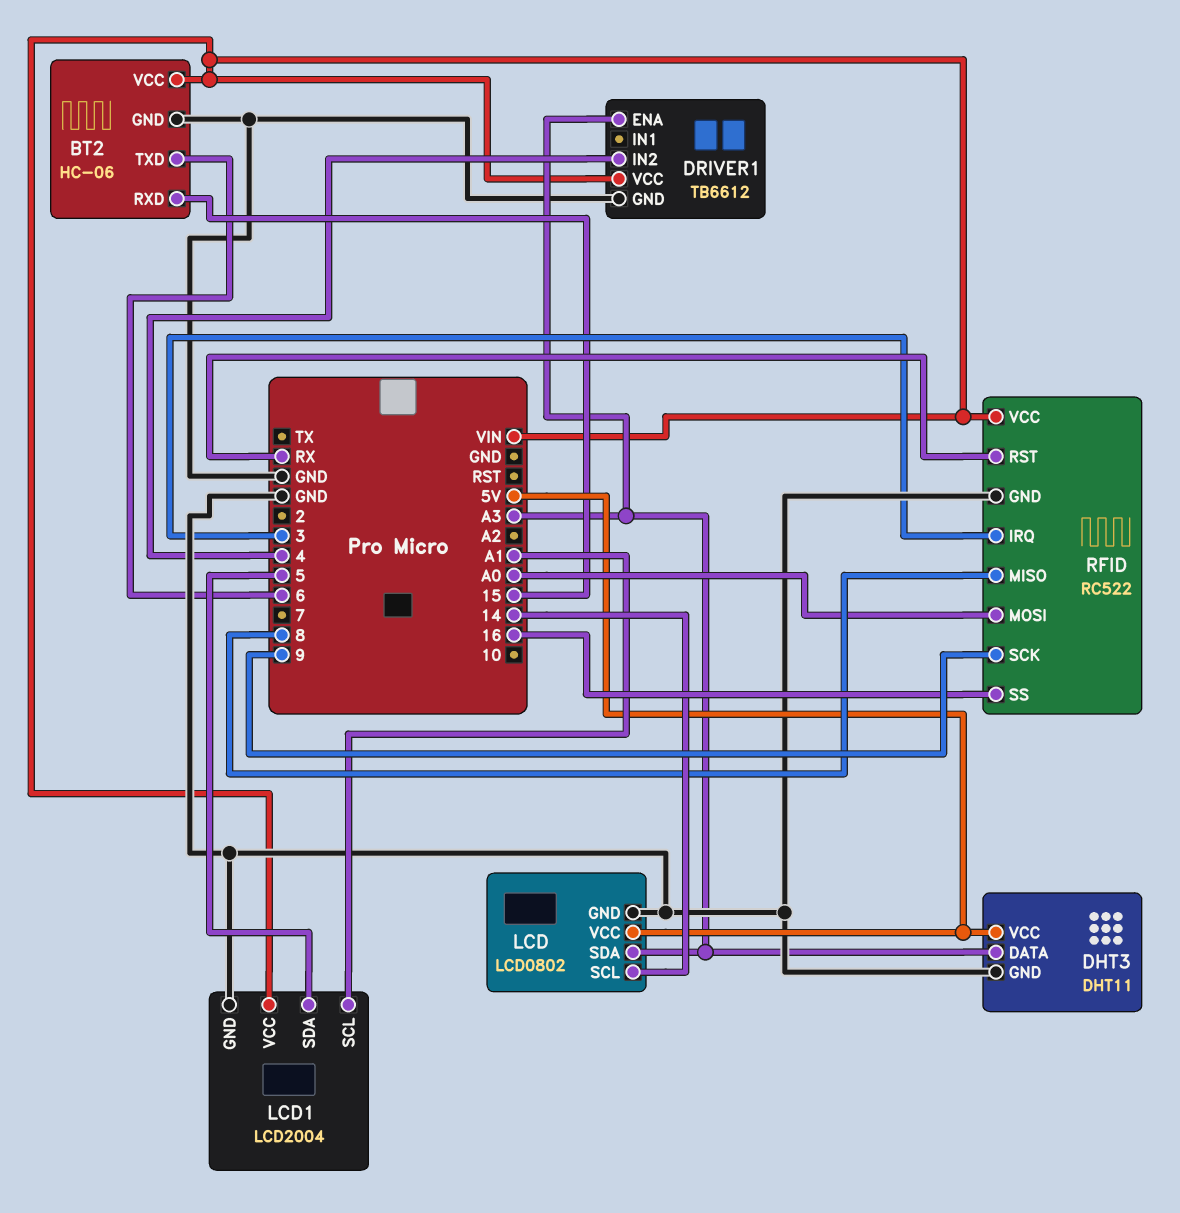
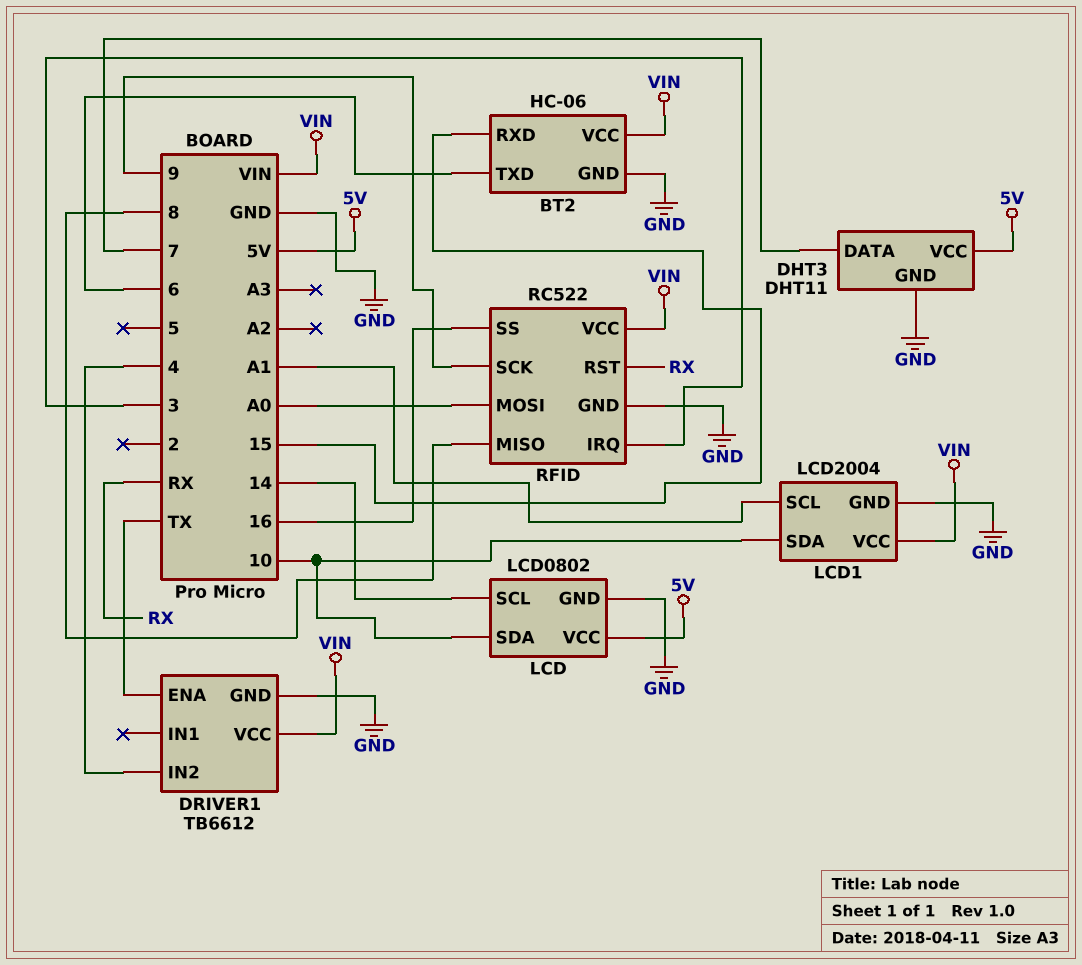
DHT3 pin DATA: A3 -> 7
DRIVER1 pin ENA: A3 -> TX
LCD pin SDA: A3 -> 10
LCD1 pin SDA: 5 -> 10

